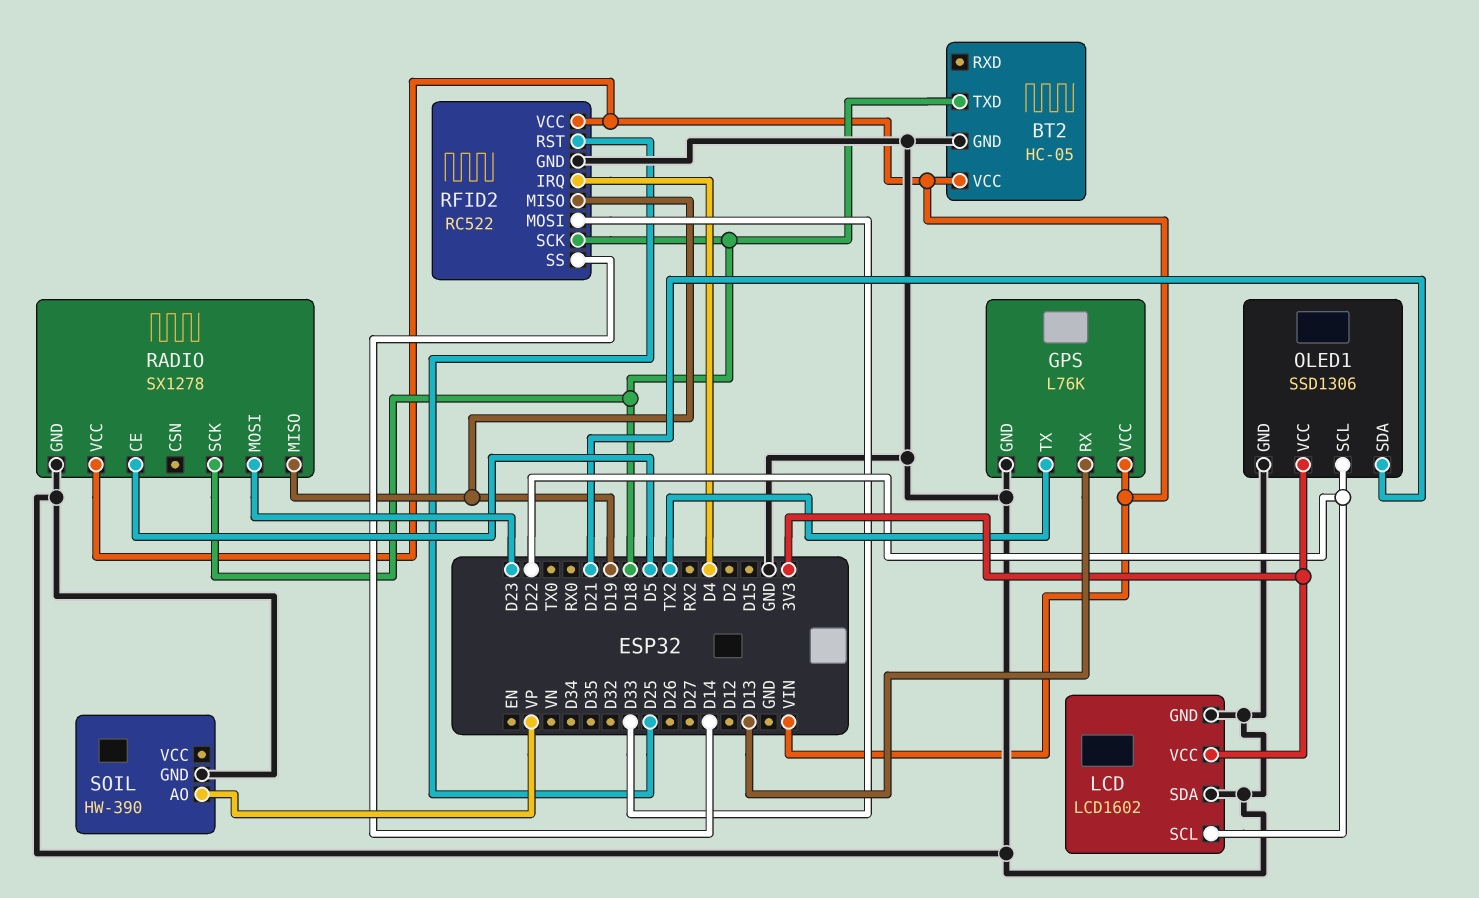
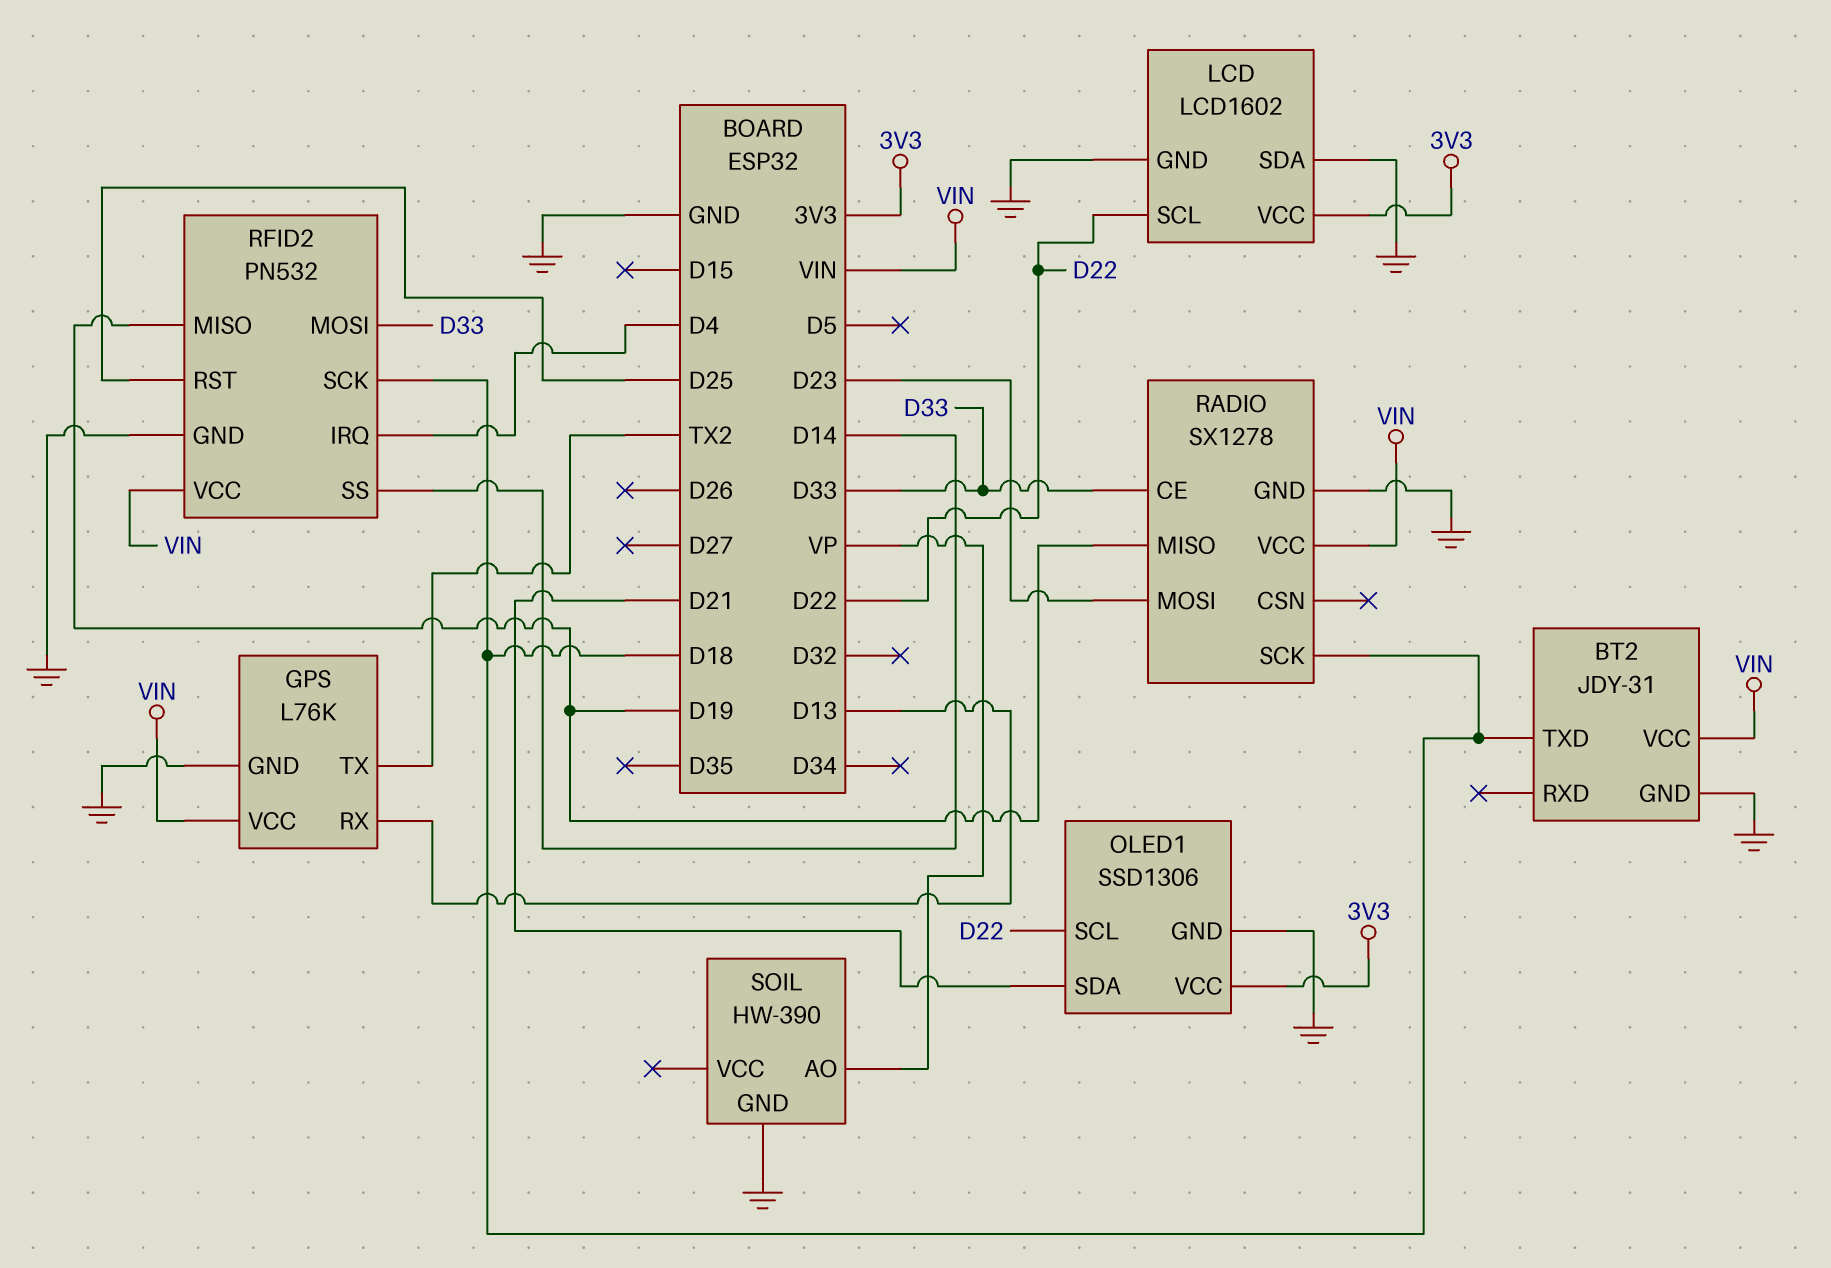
BT2: HC-05 -> JDY-31
RADIO pin CE: D5 -> D33
RFID2: RC522 -> PN532

